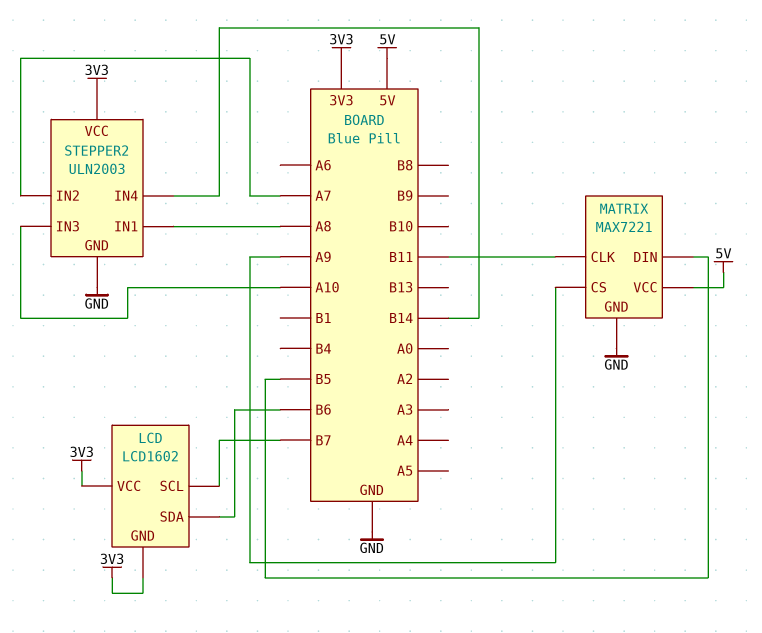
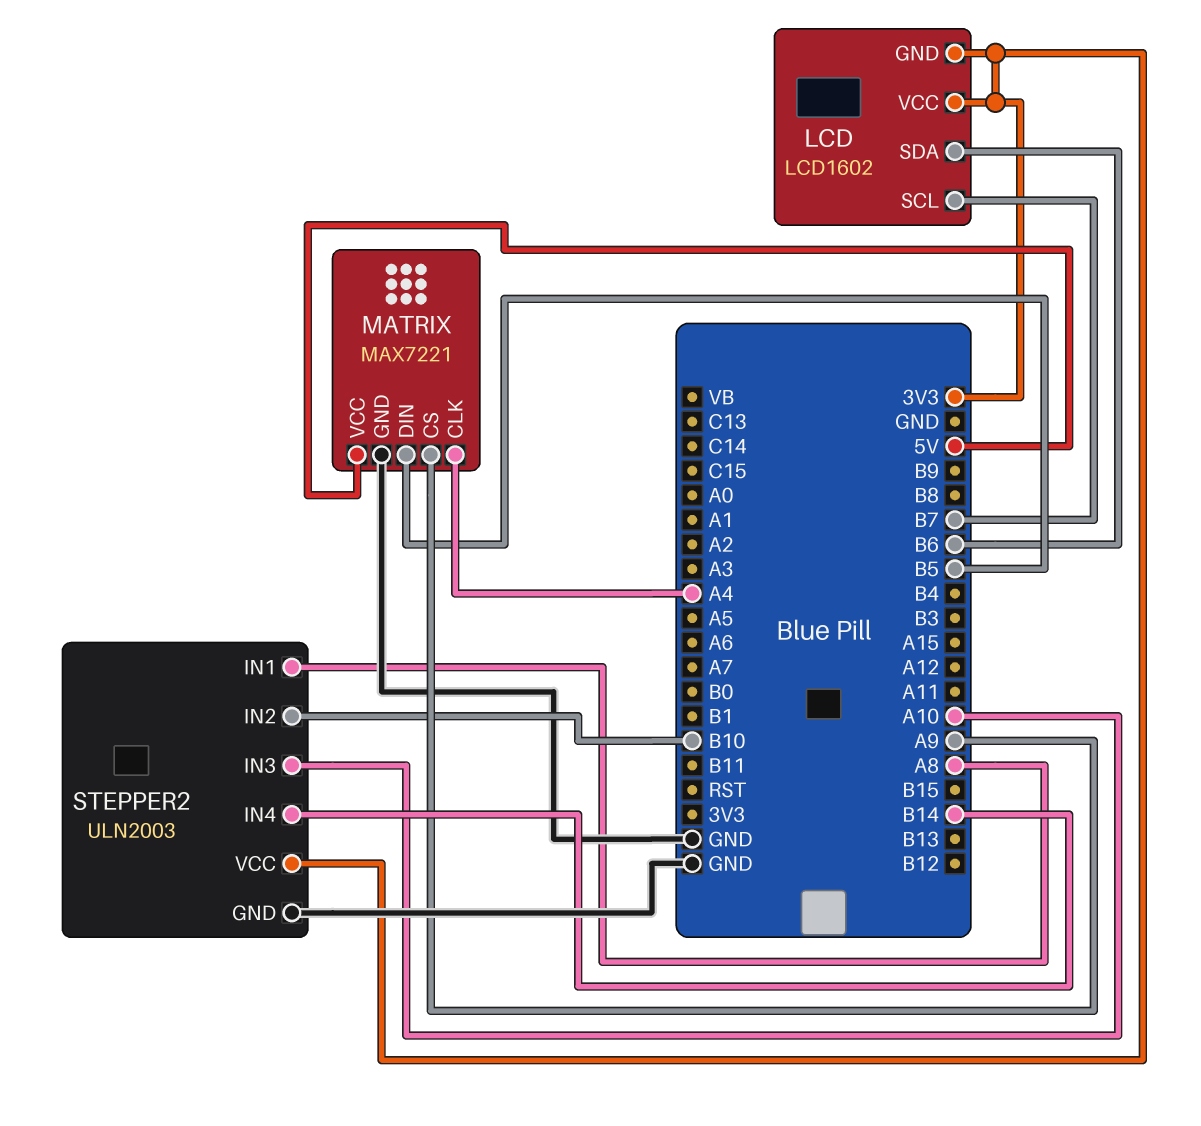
MATRIX pin CLK: B11 -> A4
STEPPER2 pin IN2: A7 -> B10

